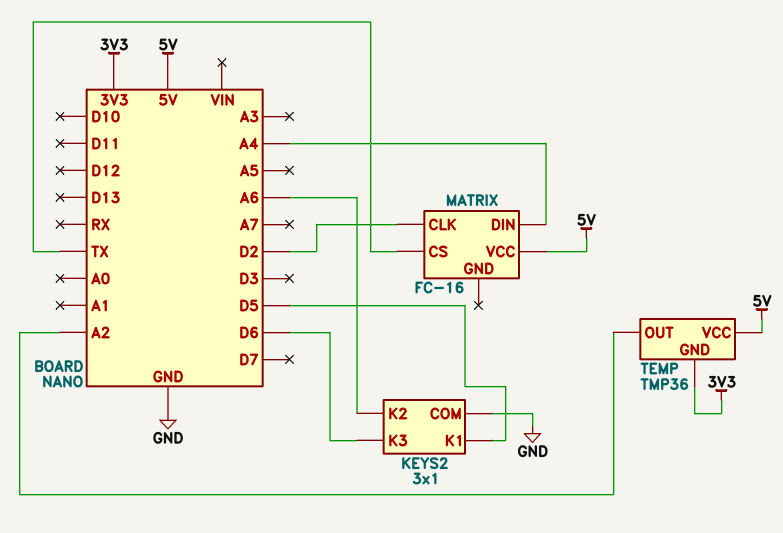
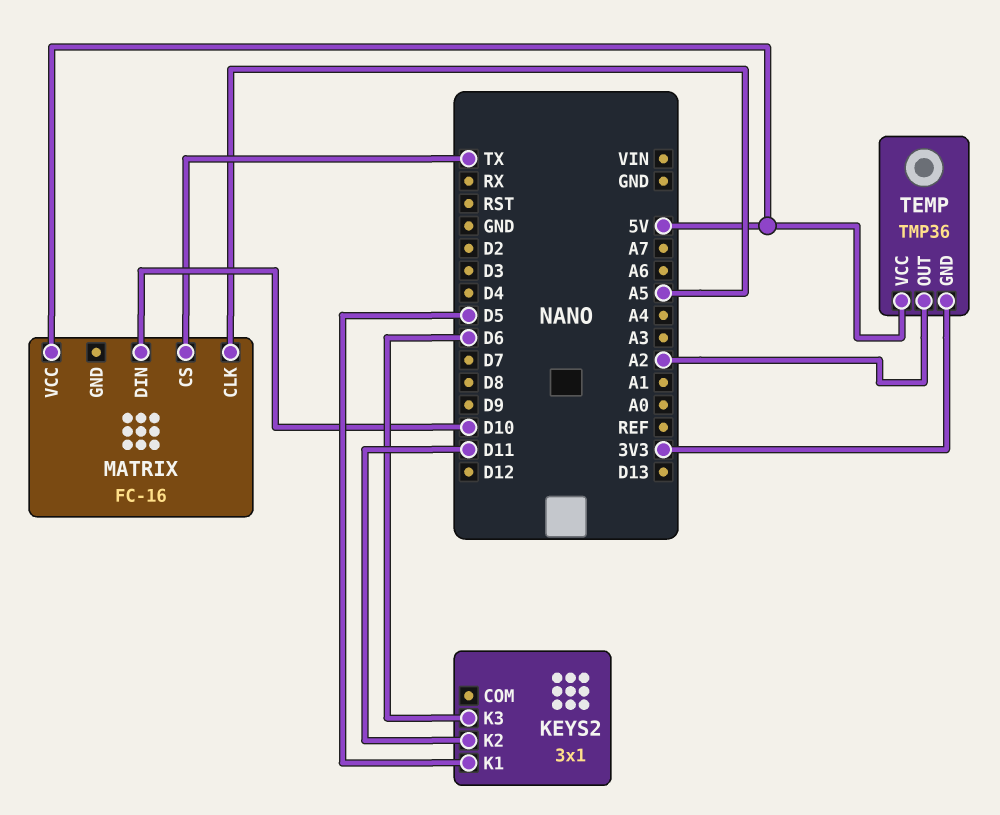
KEYS2 pin COM: GND -> none
KEYS2 pin K2: A6 -> D11
MATRIX pin CLK: D2 -> A5
MATRIX pin DIN: A4 -> D10

